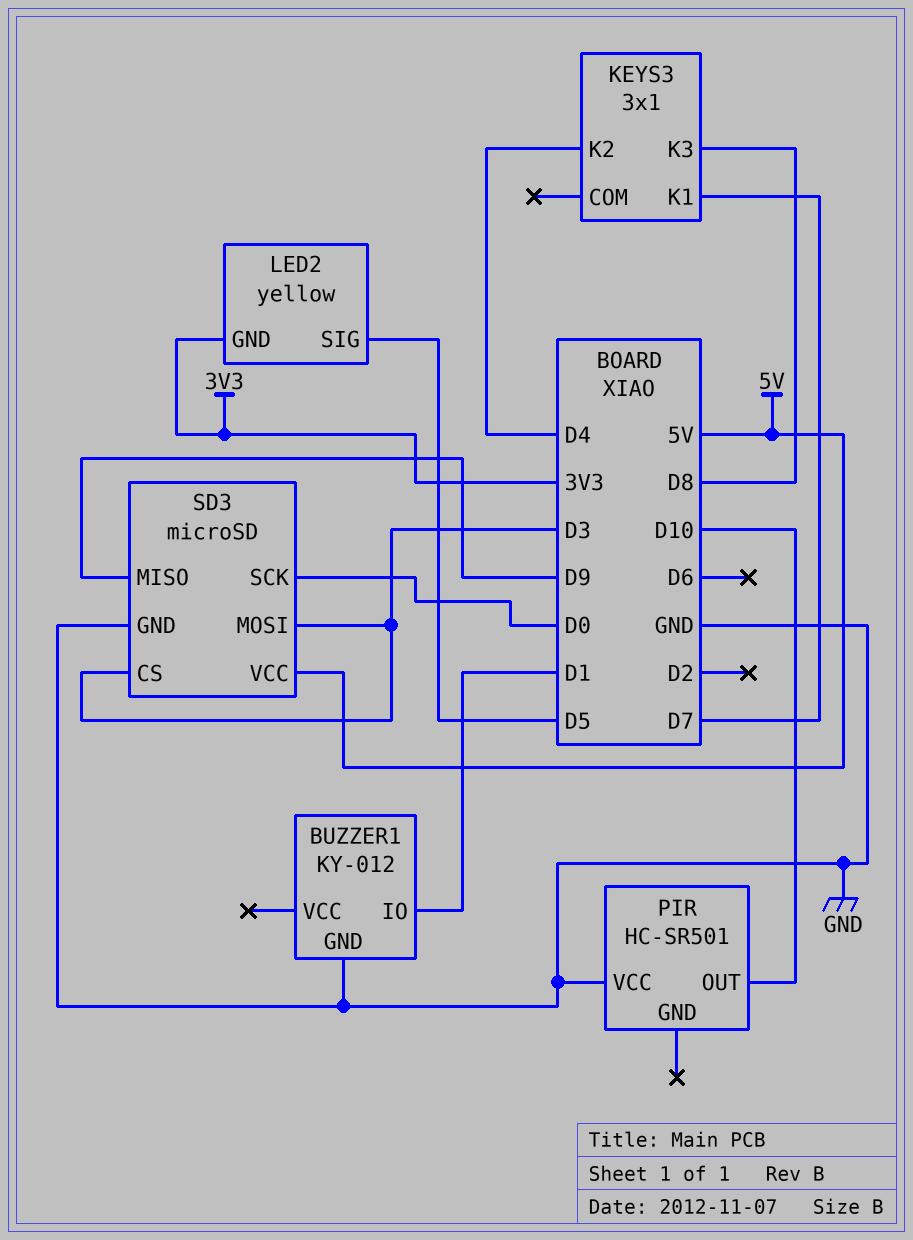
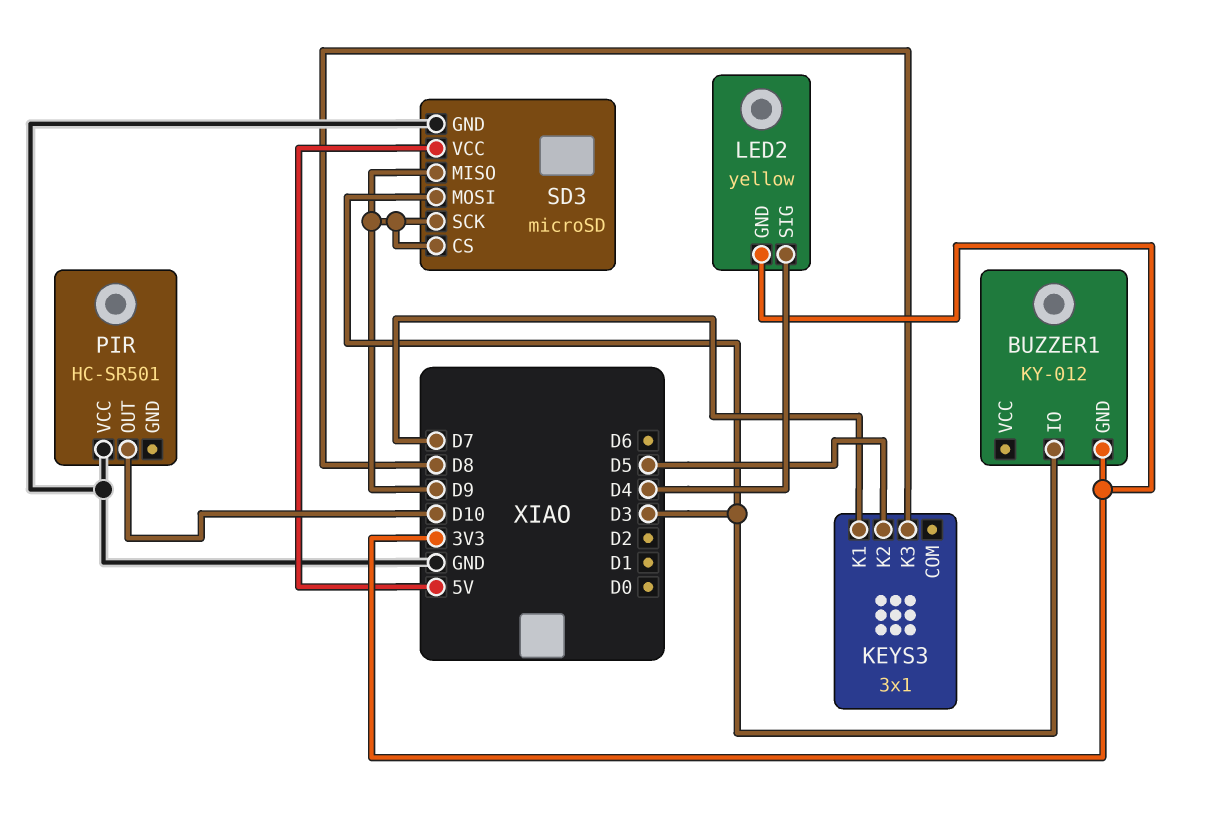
BUZZER1 pin GND: GND -> 3V3
BUZZER1 pin IO: D1 -> D3
KEYS3 pin K2: D4 -> D5
LED2 pin SIG: D5 -> D4
SD3 pin CS: D3 -> D9
SD3 pin SCK: D0 -> D9

